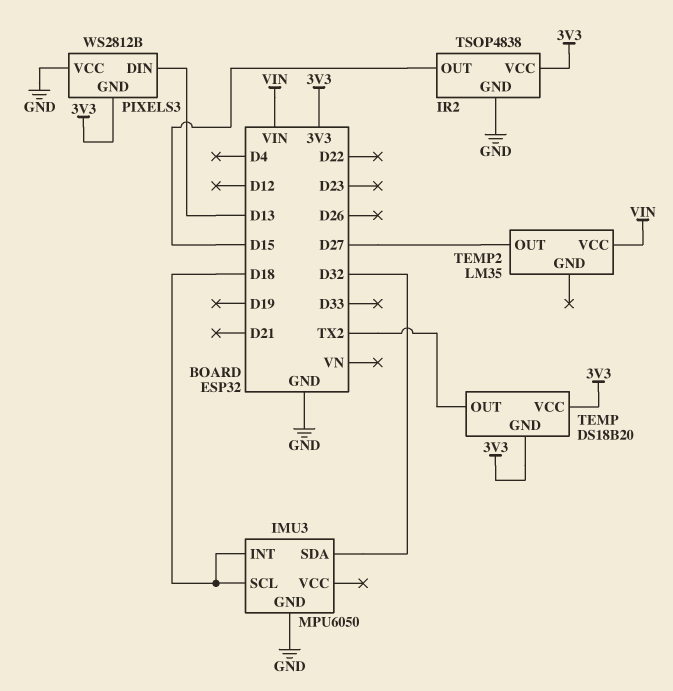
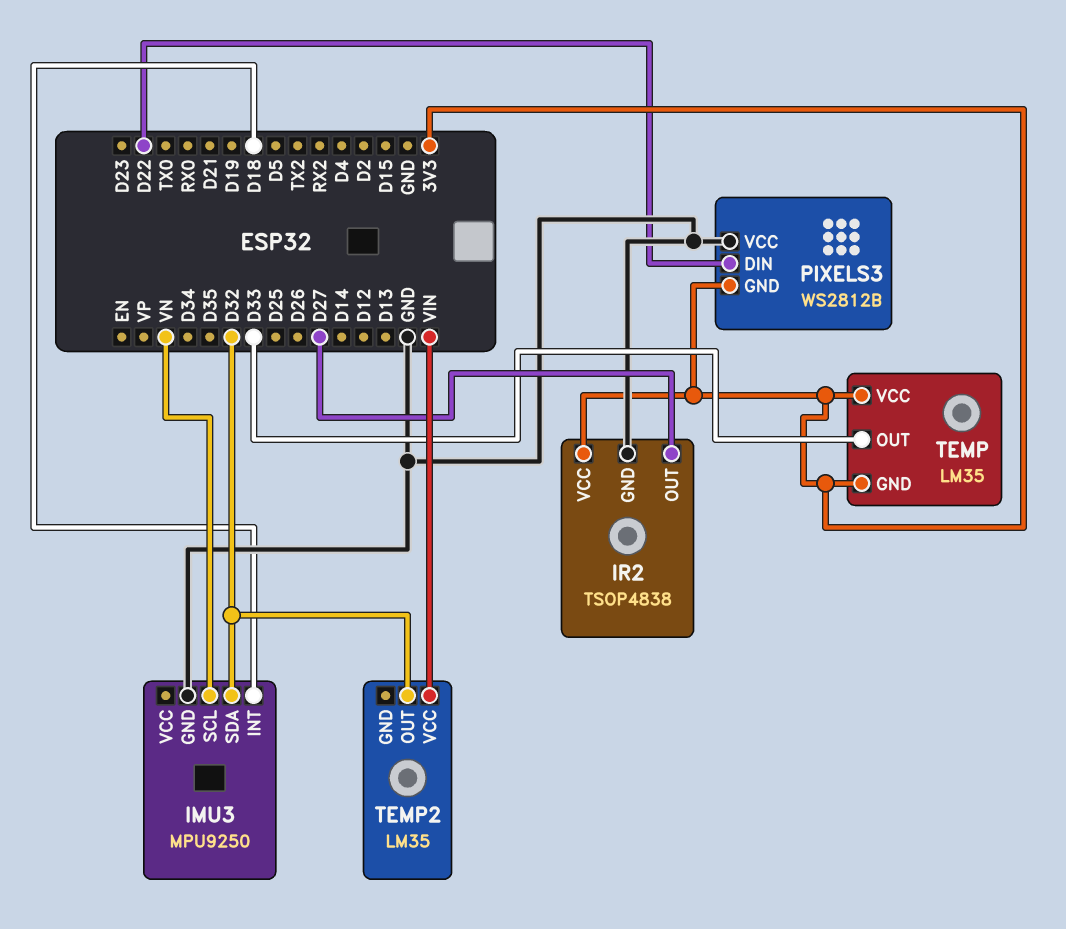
IMU3: MPU6050 -> MPU9250
IMU3 pin SCL: D18 -> VN
IR2 pin OUT: D15 -> D27
PIXELS3 pin DIN: D13 -> D22
TEMP: DS18B20 -> LM35
TEMP pin OUT: TX2 -> D33
TEMP2 pin OUT: D27 -> D32

